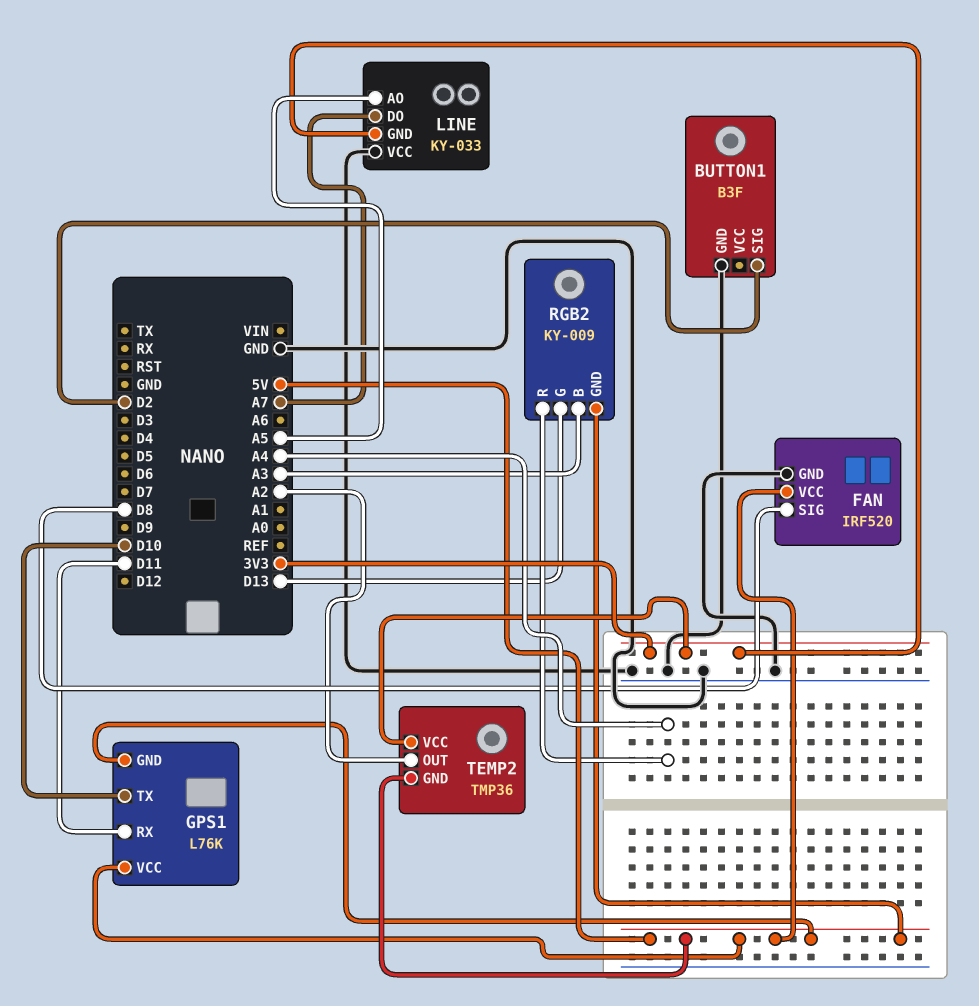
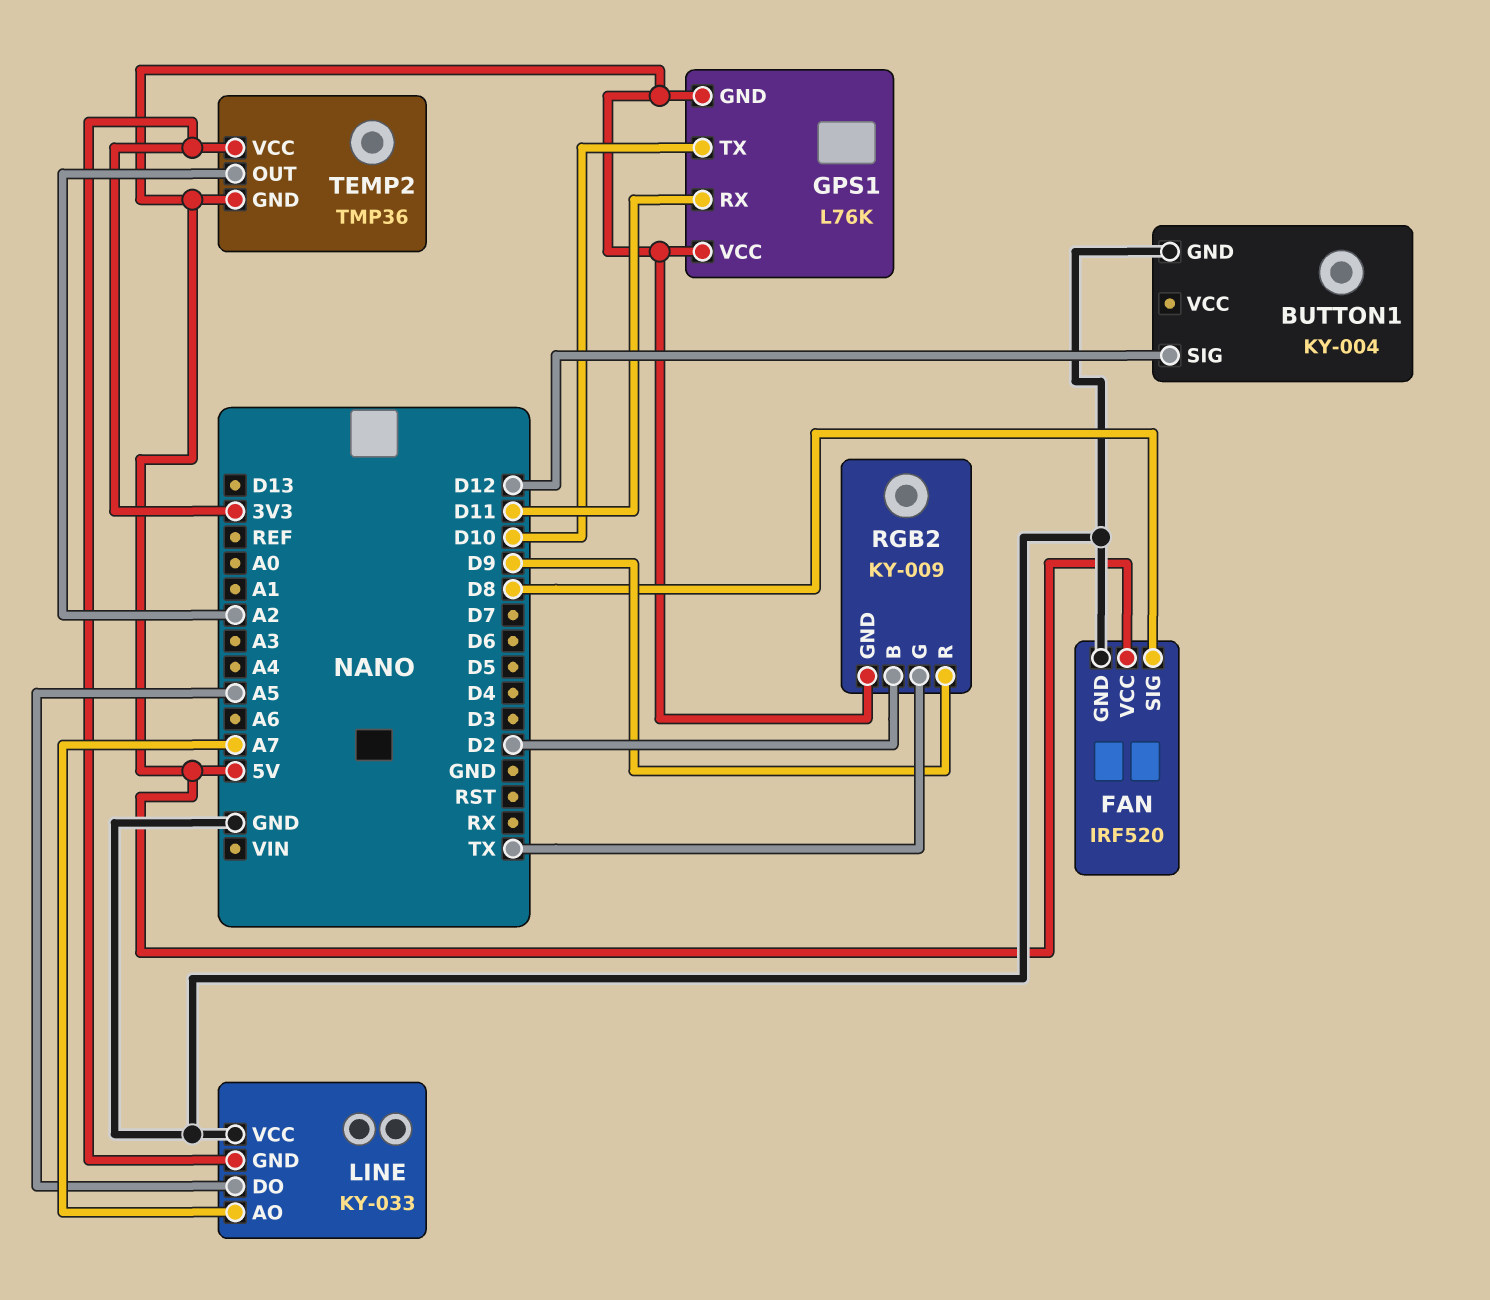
BUTTON1: B3F -> KY-004
BUTTON1 pin SIG: D2 -> D12
LINE pin AO: A5 -> A7
LINE pin DO: A7 -> A5
RGB2 pin B: A3 -> D2
RGB2 pin G: D13 -> TX
RGB2 pin R: A4 -> D9

